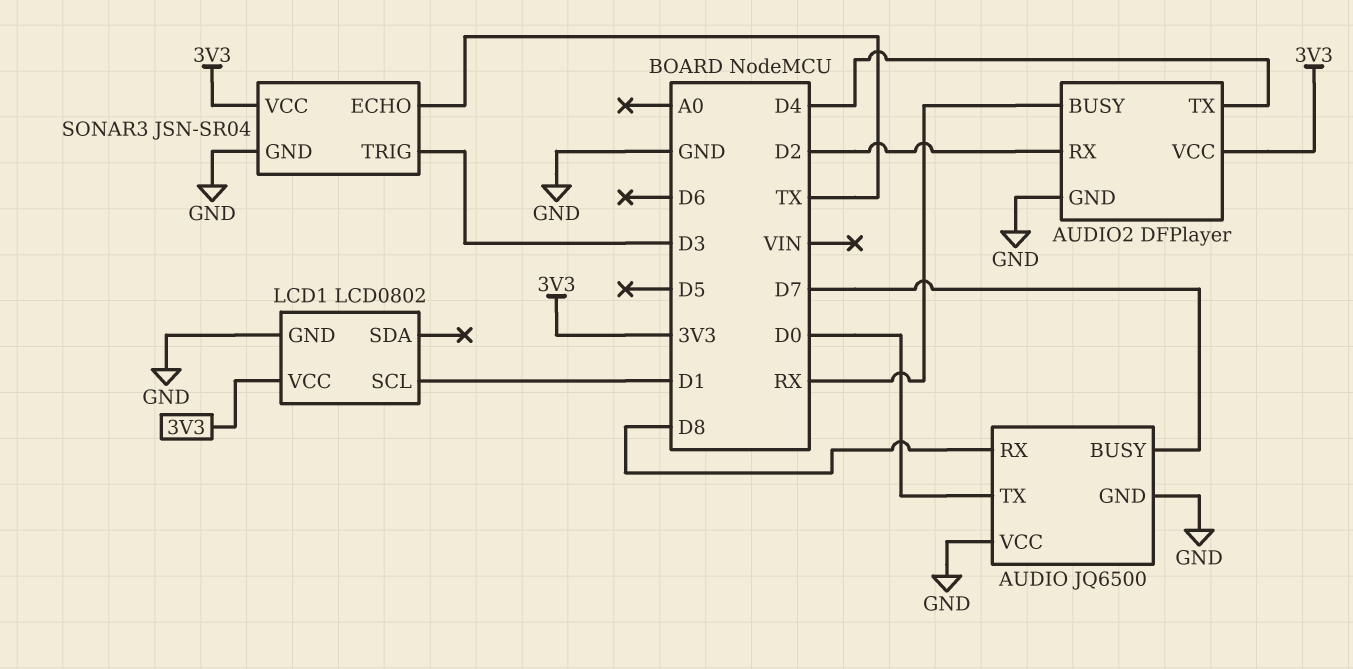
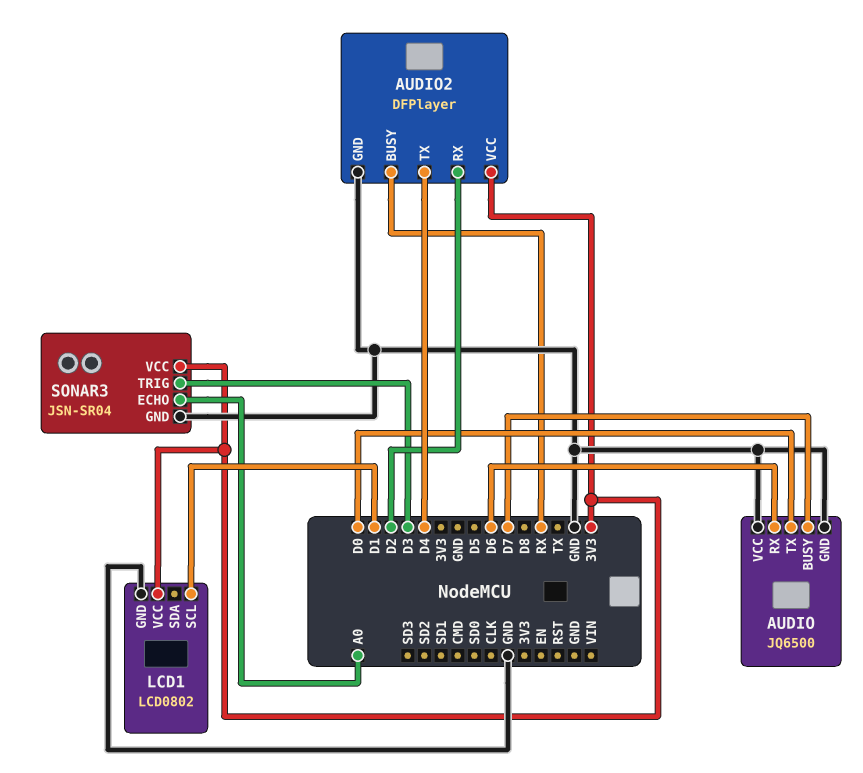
AUDIO pin RX: D8 -> D6
SONAR3 pin ECHO: TX -> A0

